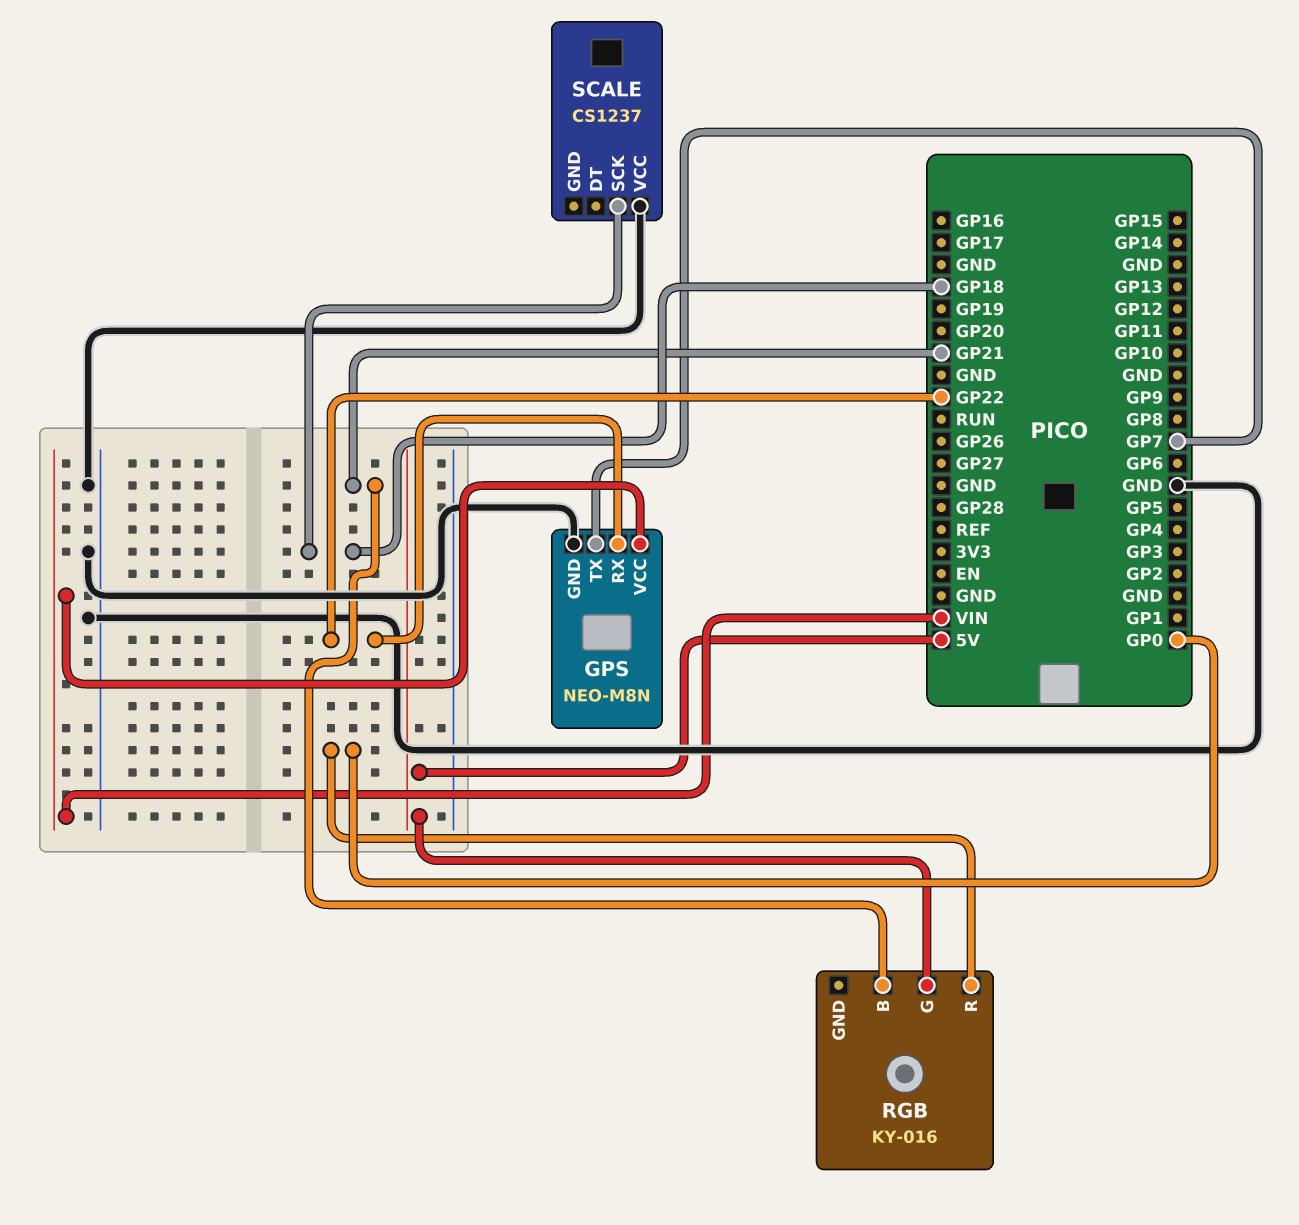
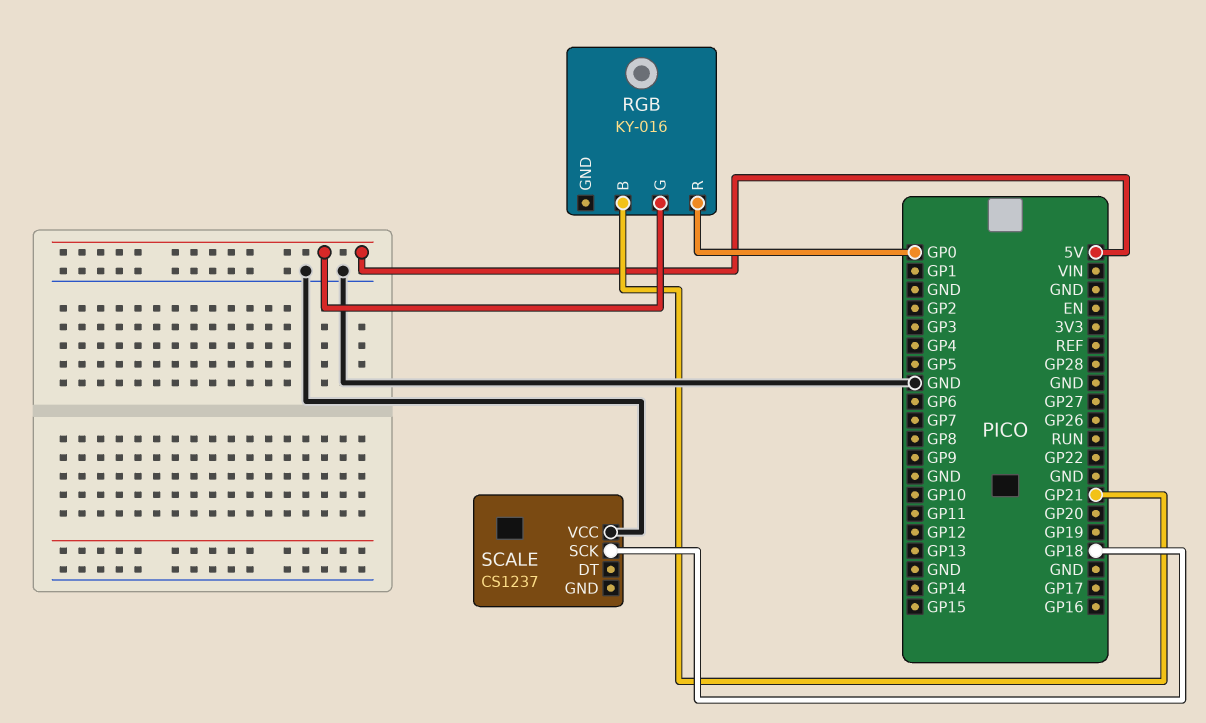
GPS: NEO-M8N -> none
GPS pin GND: GND -> none
GPS pin RX: GP22 -> none
GPS pin TX: GP7 -> none
GPS pin VCC: VIN -> none

